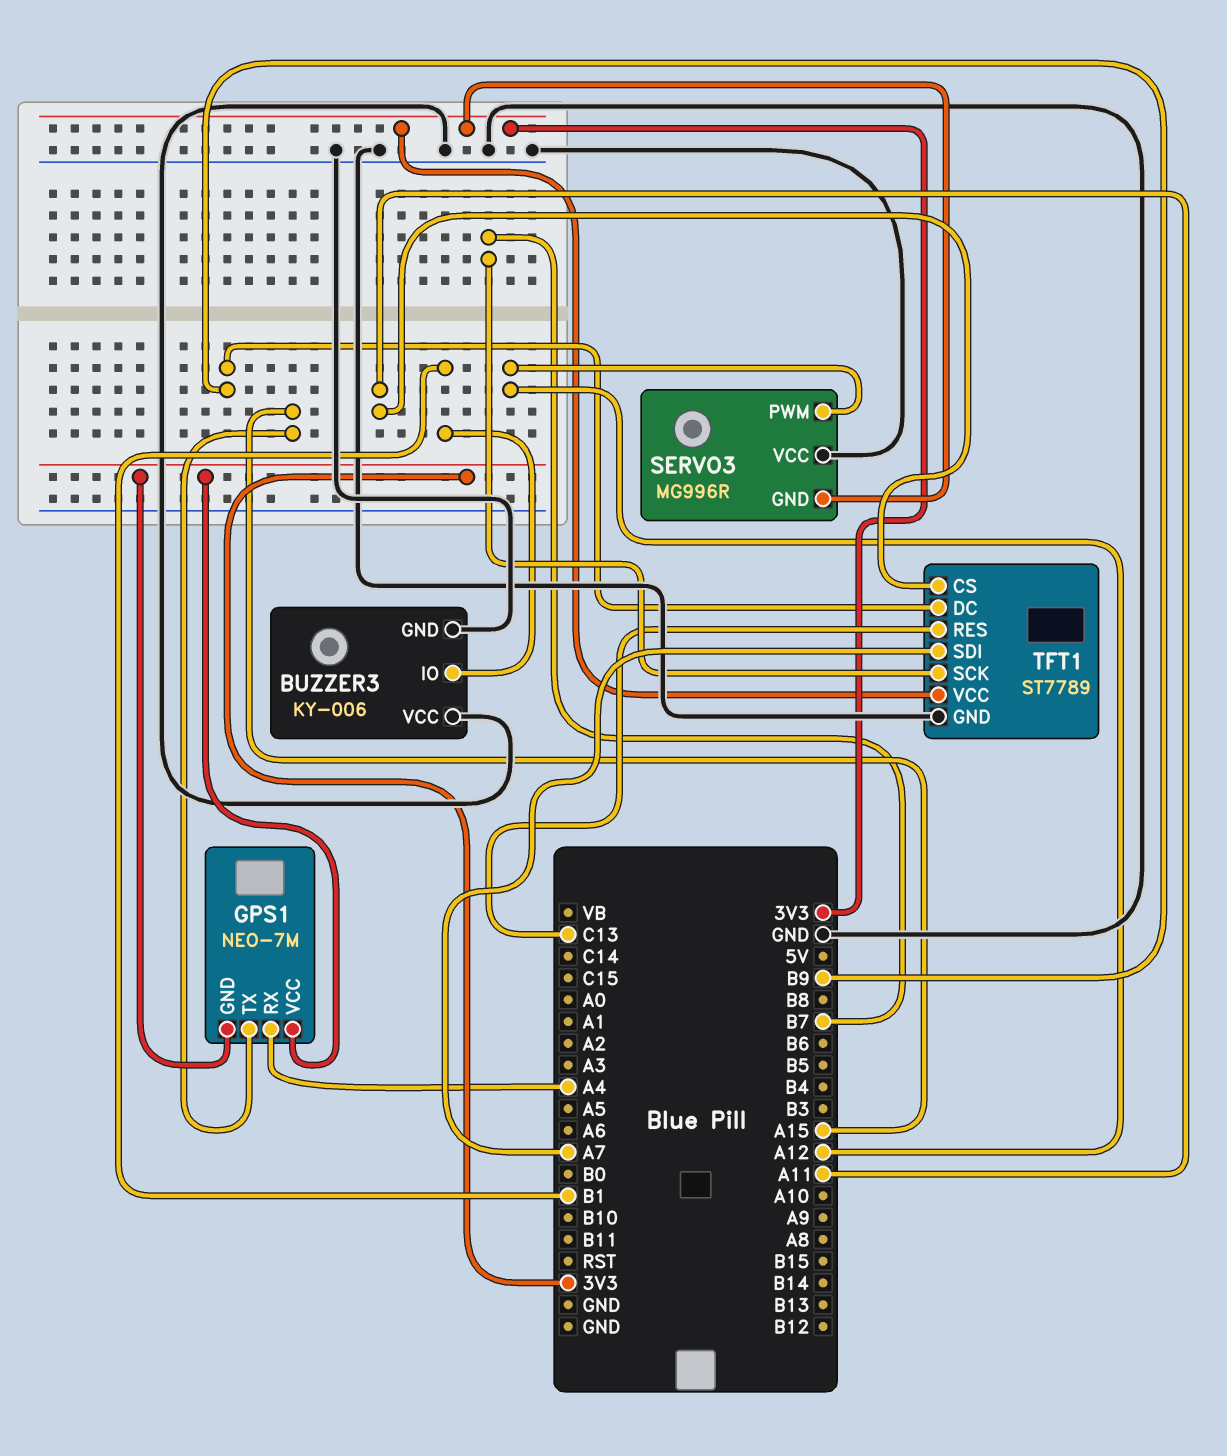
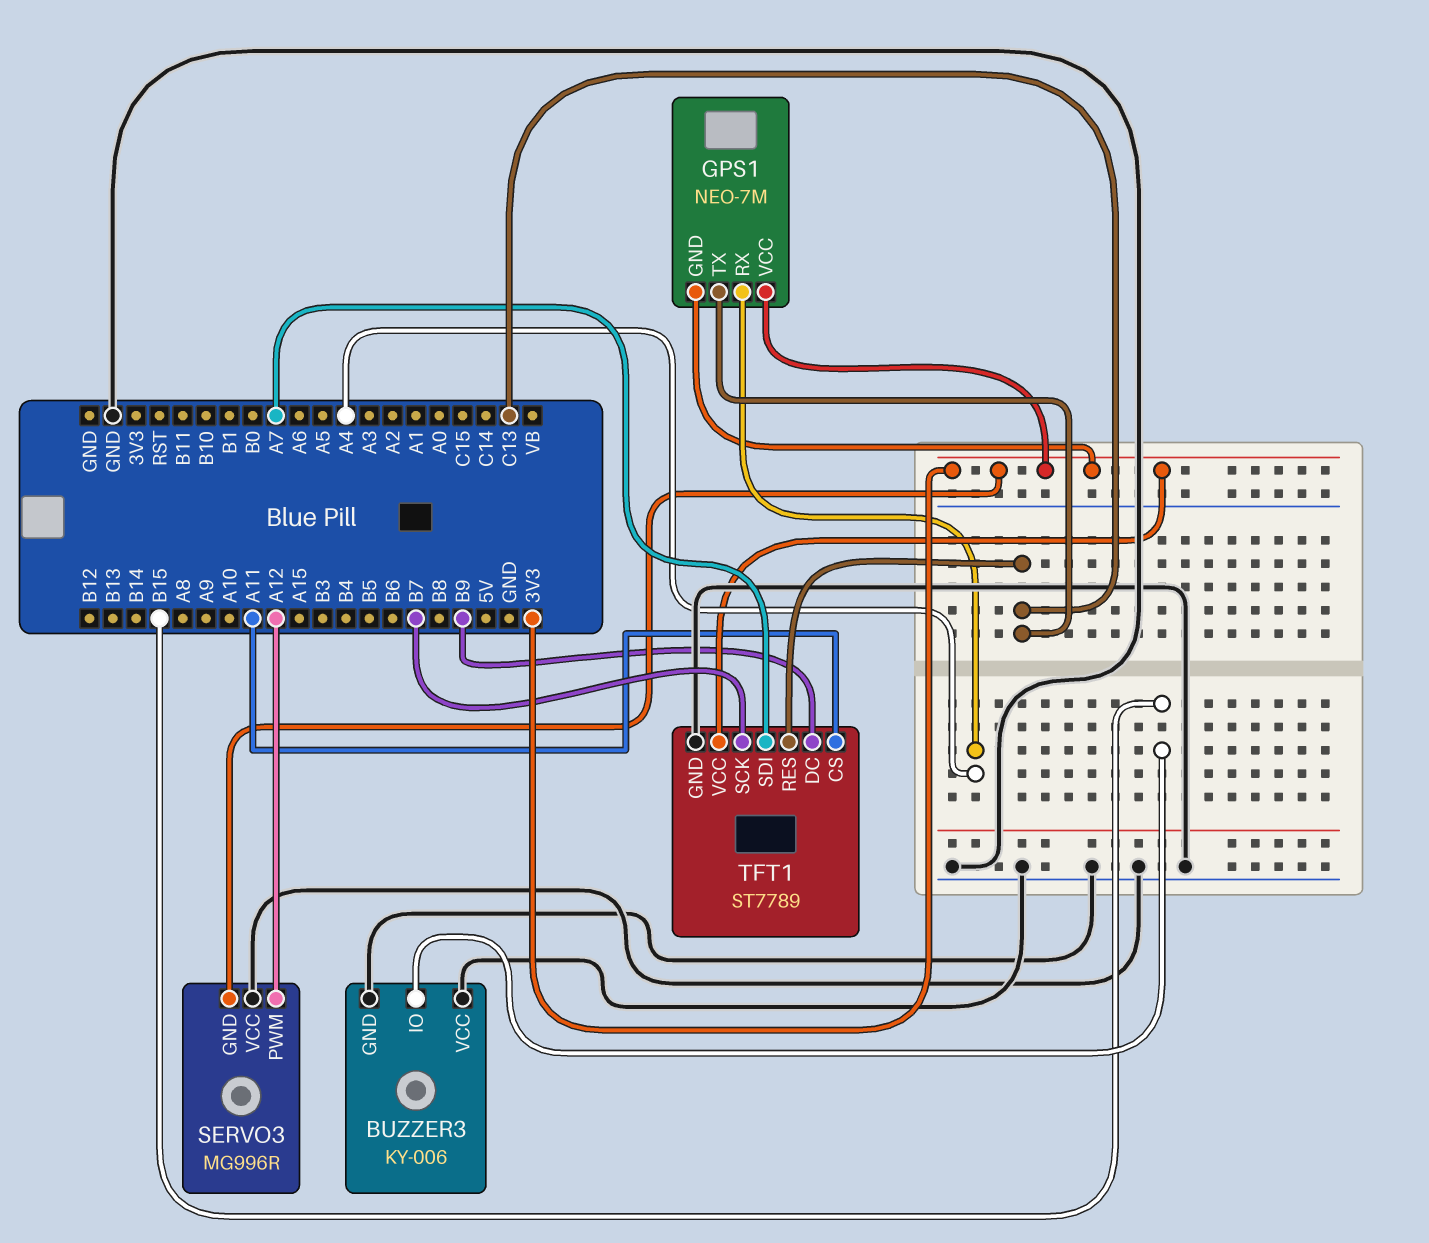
BUZZER3 pin IO: B1 -> B15
GPS1 pin TX: A15 -> C13

